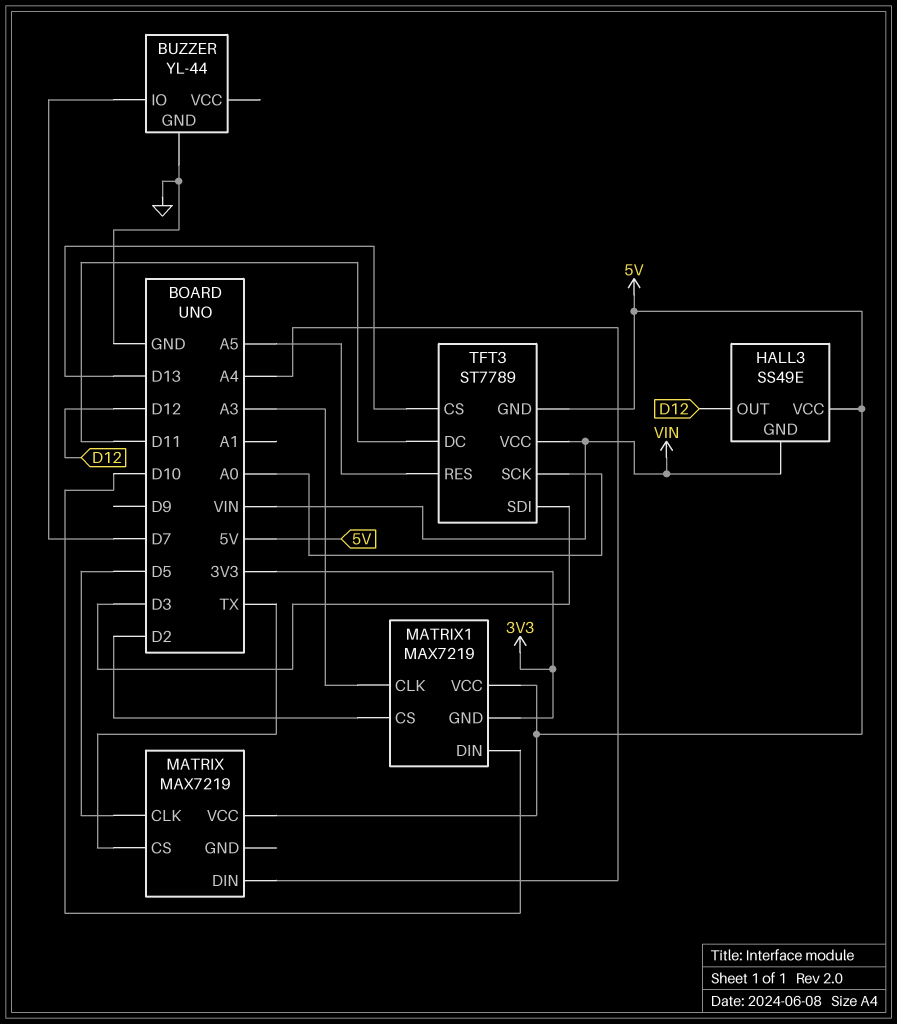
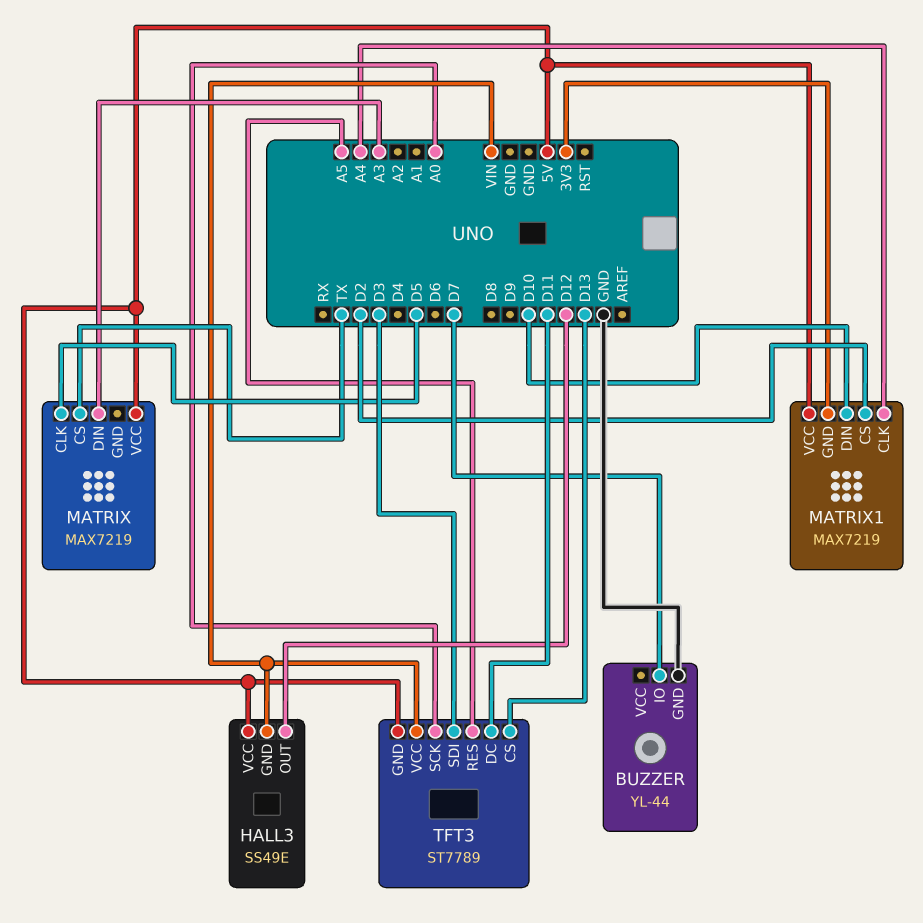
MATRIX pin DIN: A4 -> A3
MATRIX1 pin CLK: A3 -> A4

